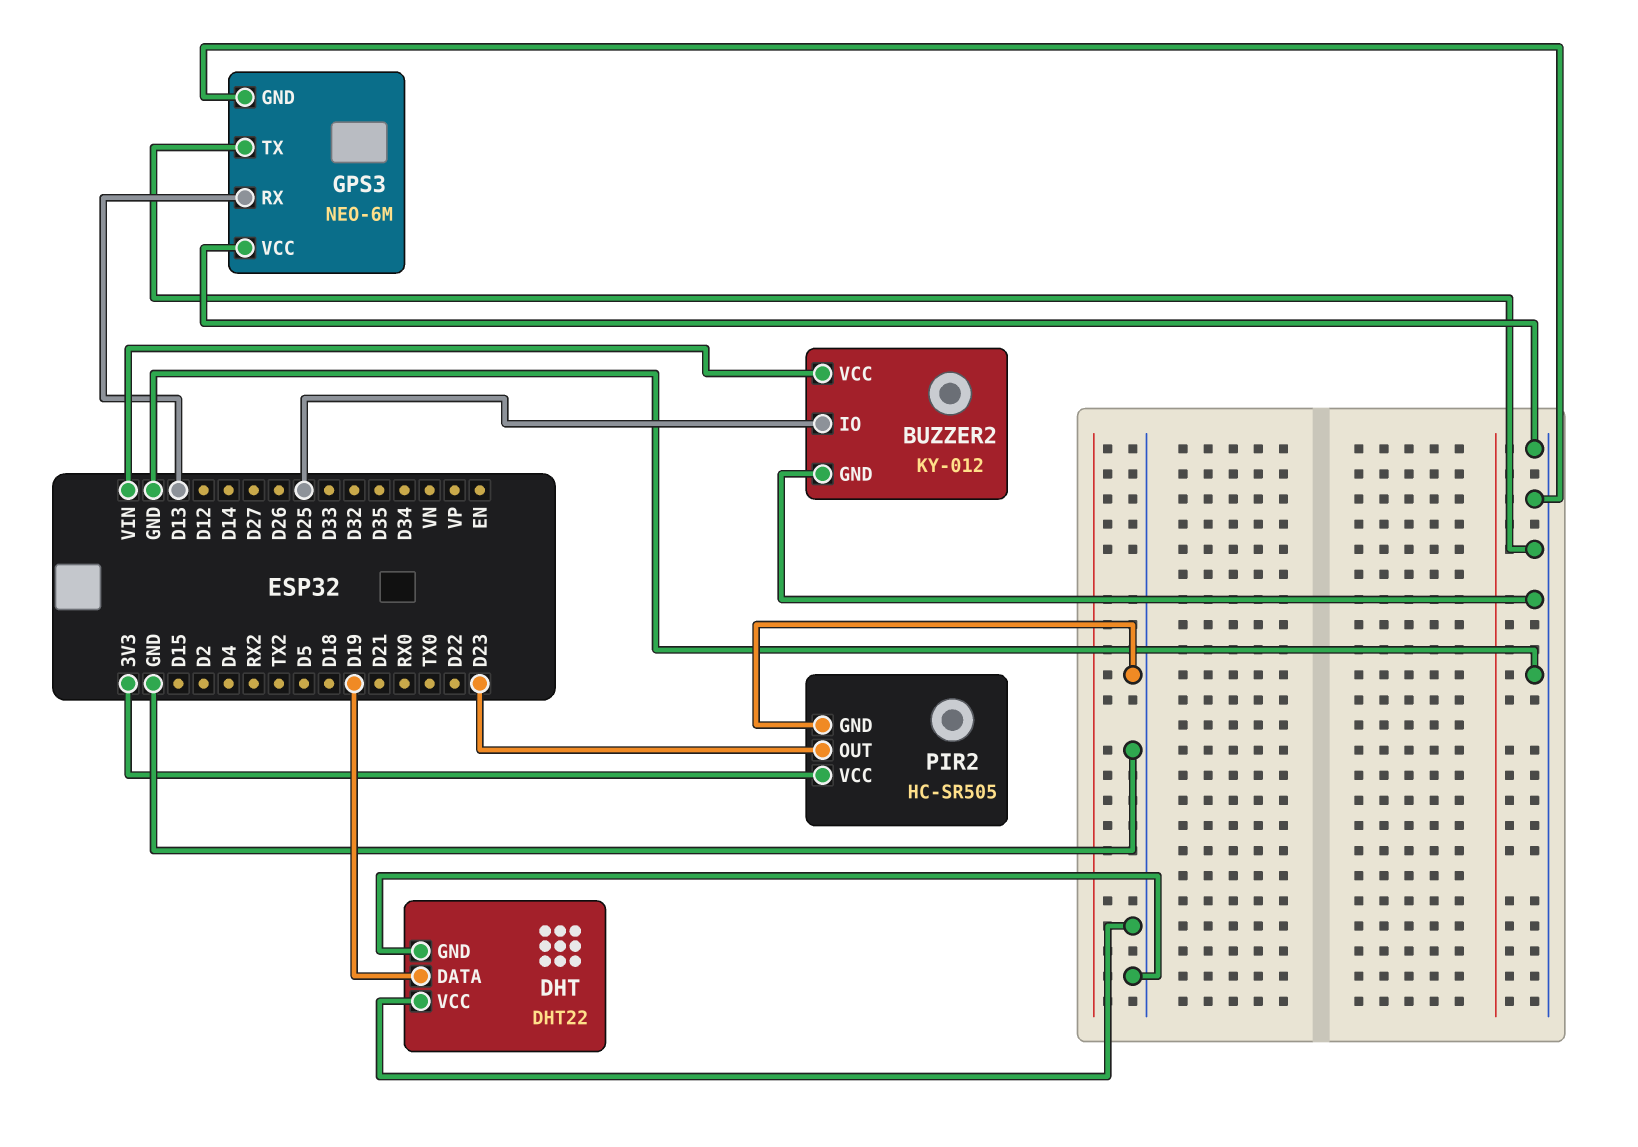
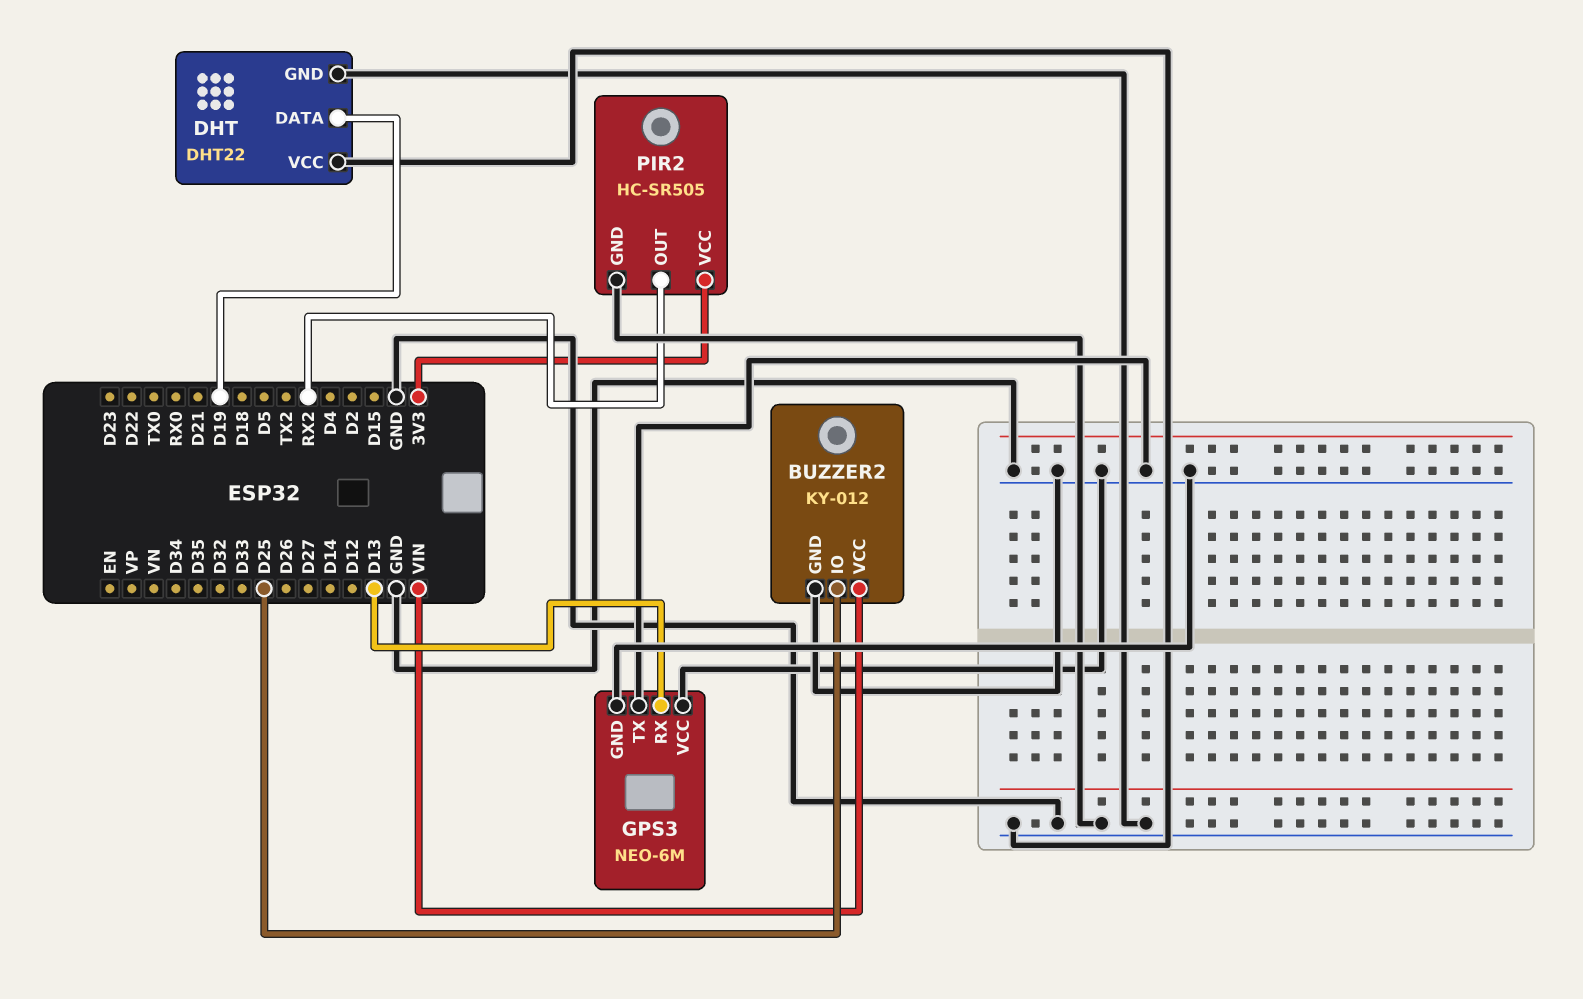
PIR2 pin OUT: D23 -> RX2

